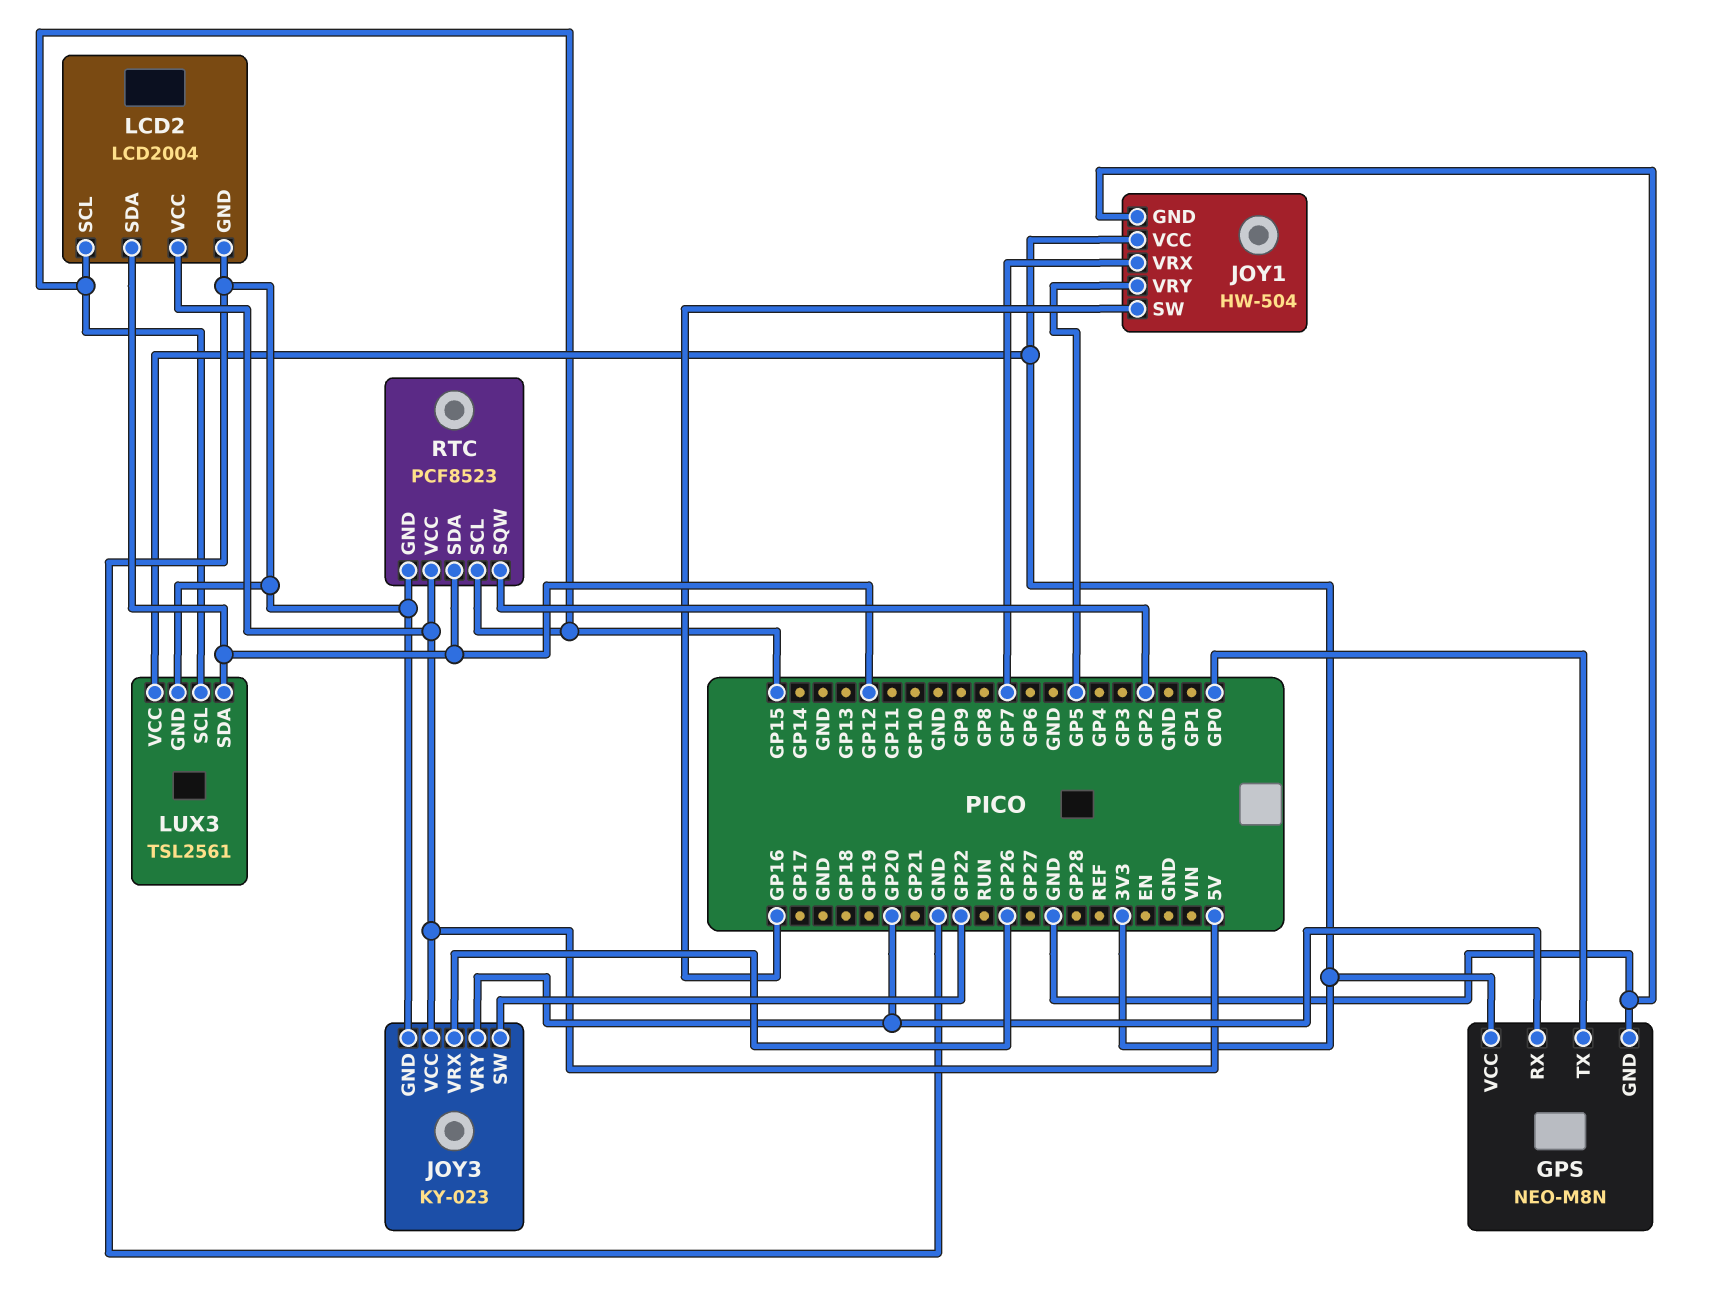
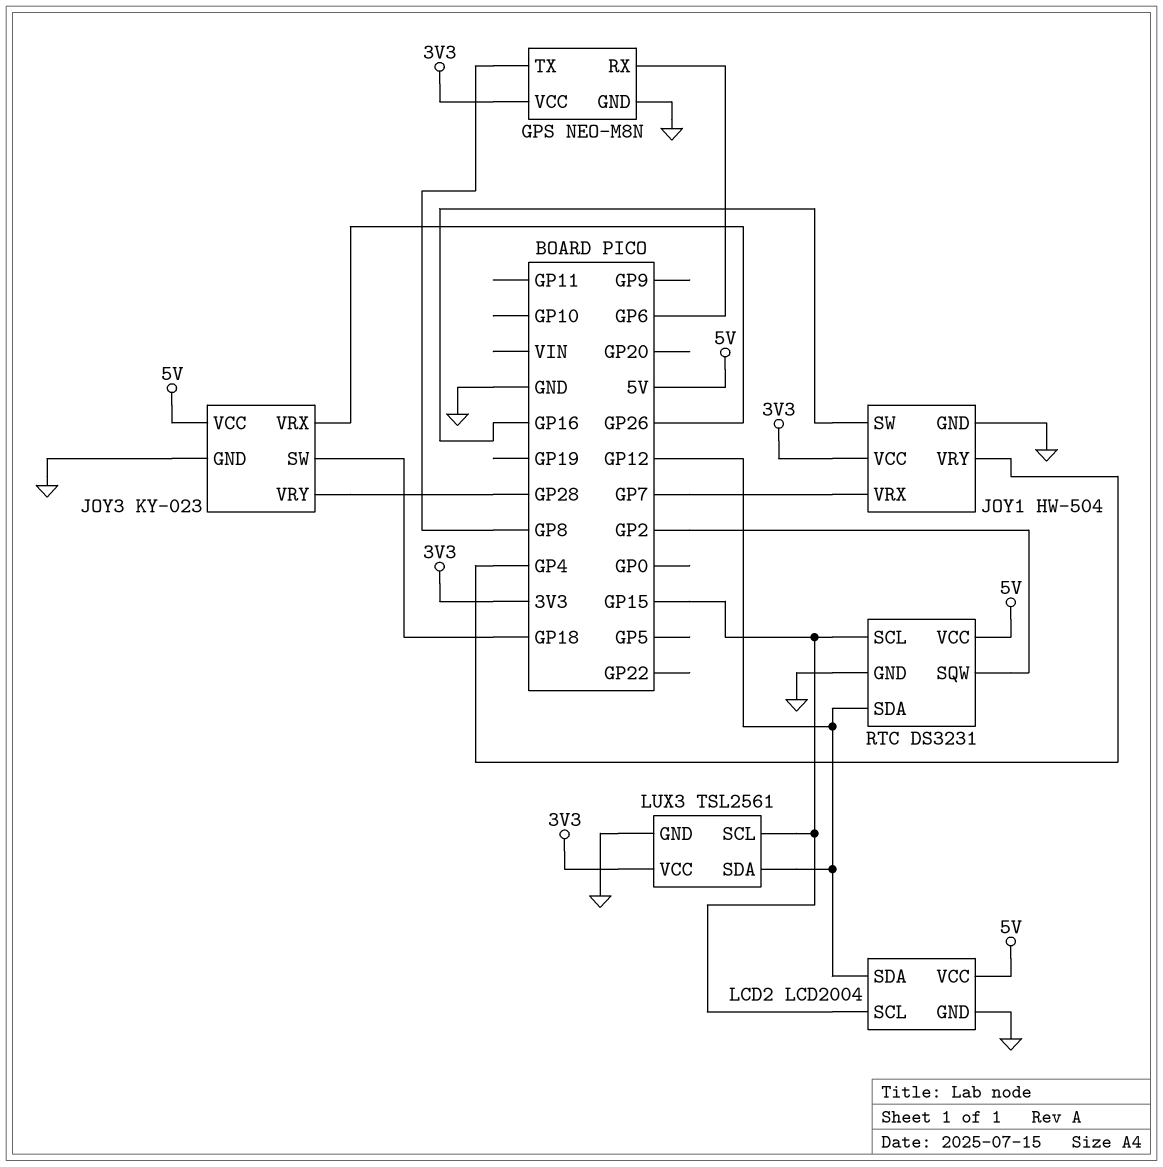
GPS pin RX: GP20 -> GP6
GPS pin TX: GP0 -> GP8
JOY1 pin VRY: GP5 -> GP4
JOY3 pin SW: GP22 -> GP18
JOY3 pin VRY: GP20 -> GP28
RTC: PCF8523 -> DS3231

